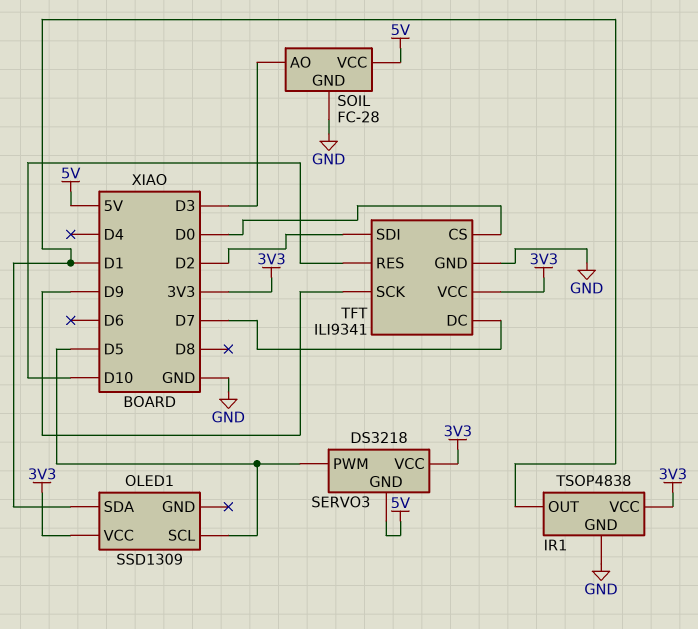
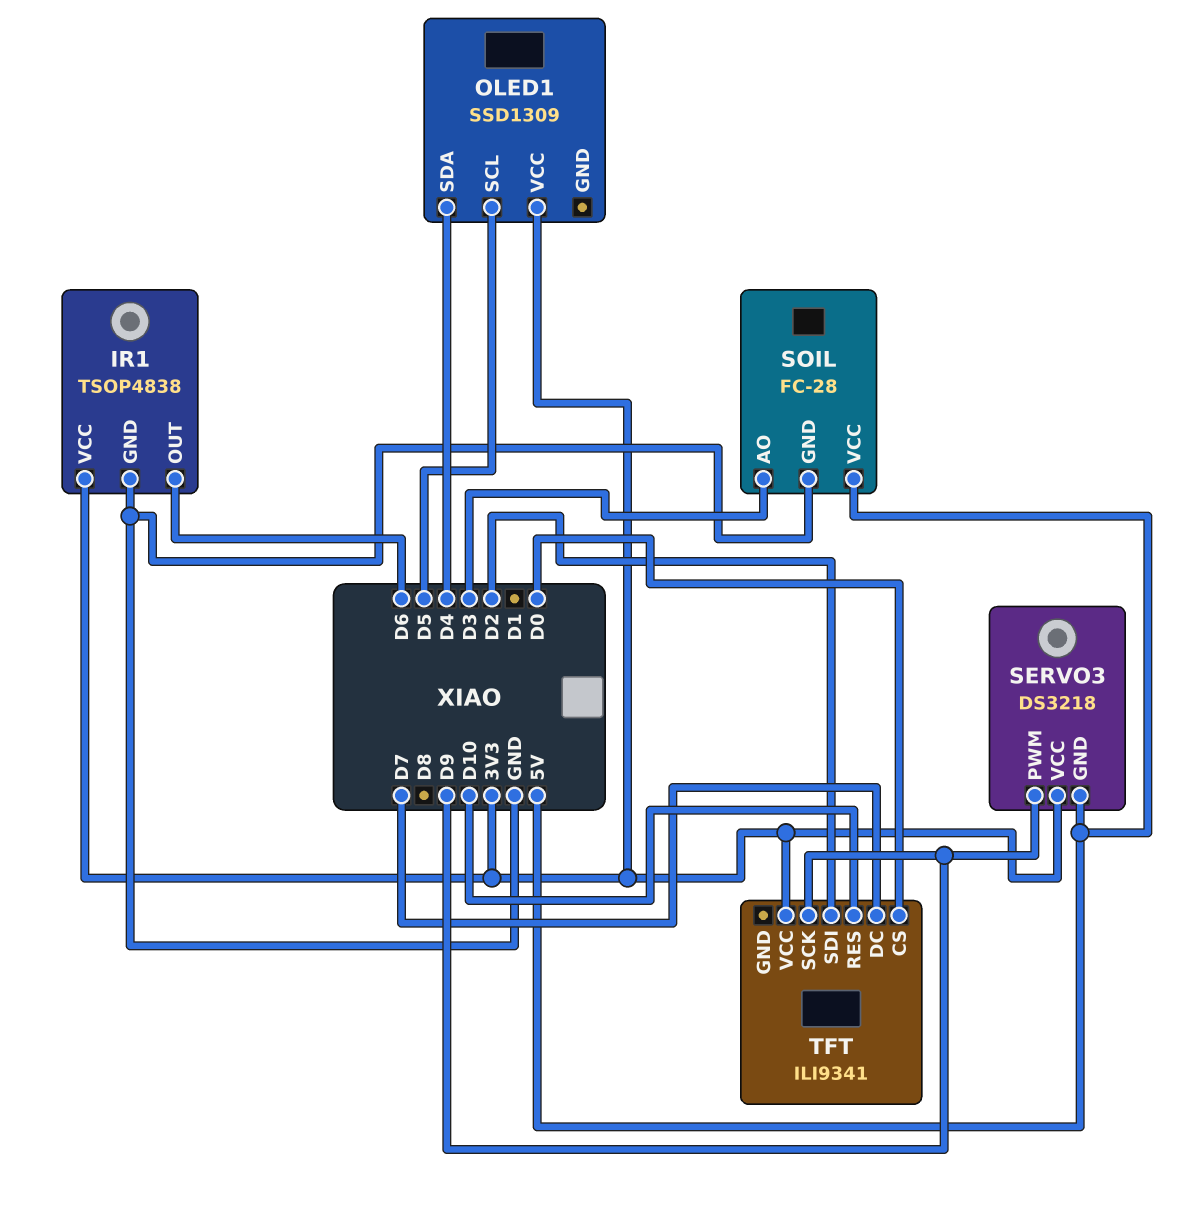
IR1 pin OUT: D1 -> D6
OLED1 pin SDA: D1 -> D4
SERVO3 pin PWM: D5 -> D9
TFT pin GND: GND -> none

